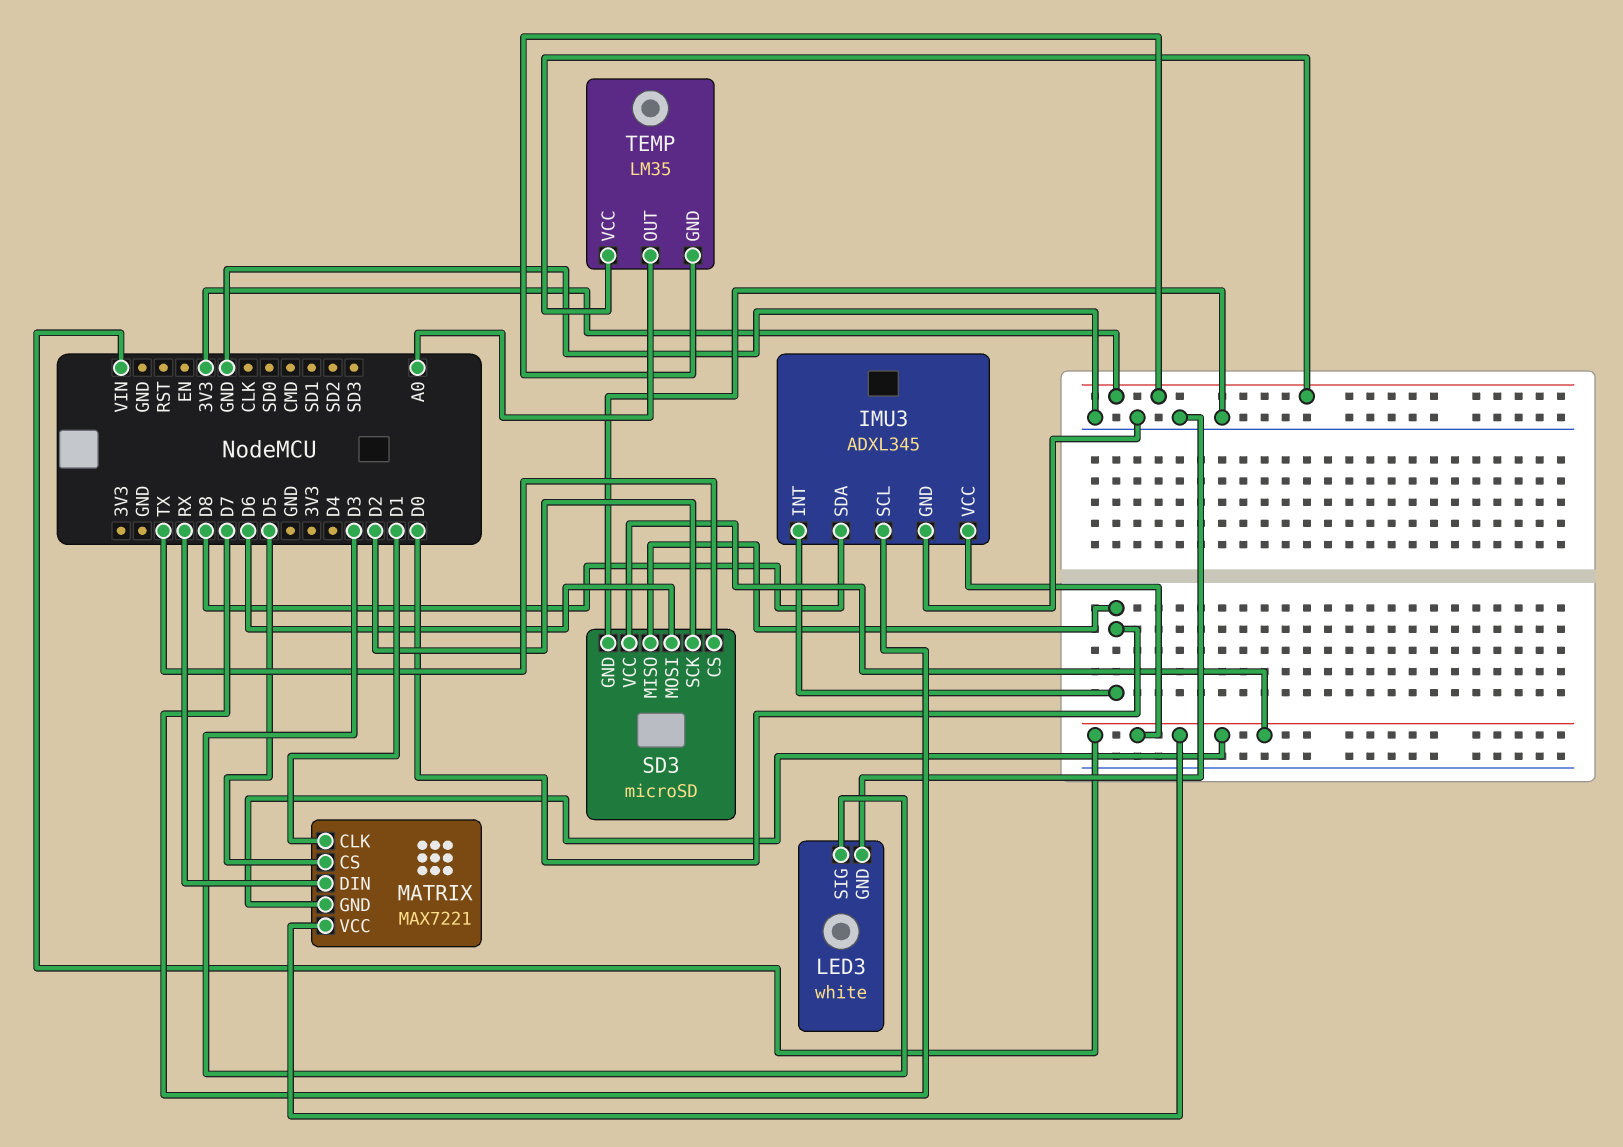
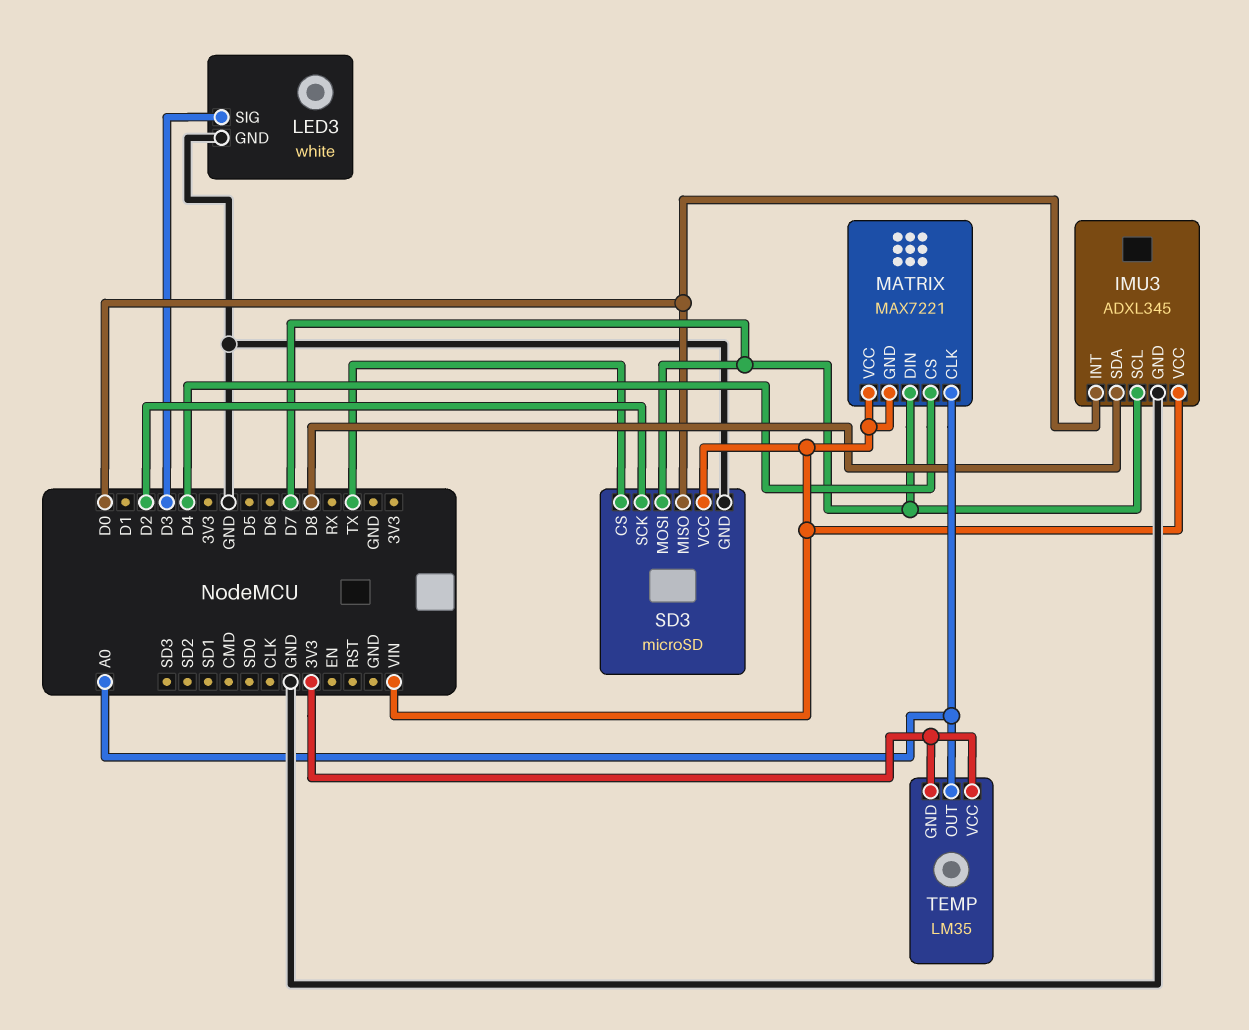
MATRIX pin CLK: D1 -> A0
MATRIX pin CS: D5 -> D4
MATRIX pin DIN: RX -> D7
SD3 pin MOSI: D6 -> D7

